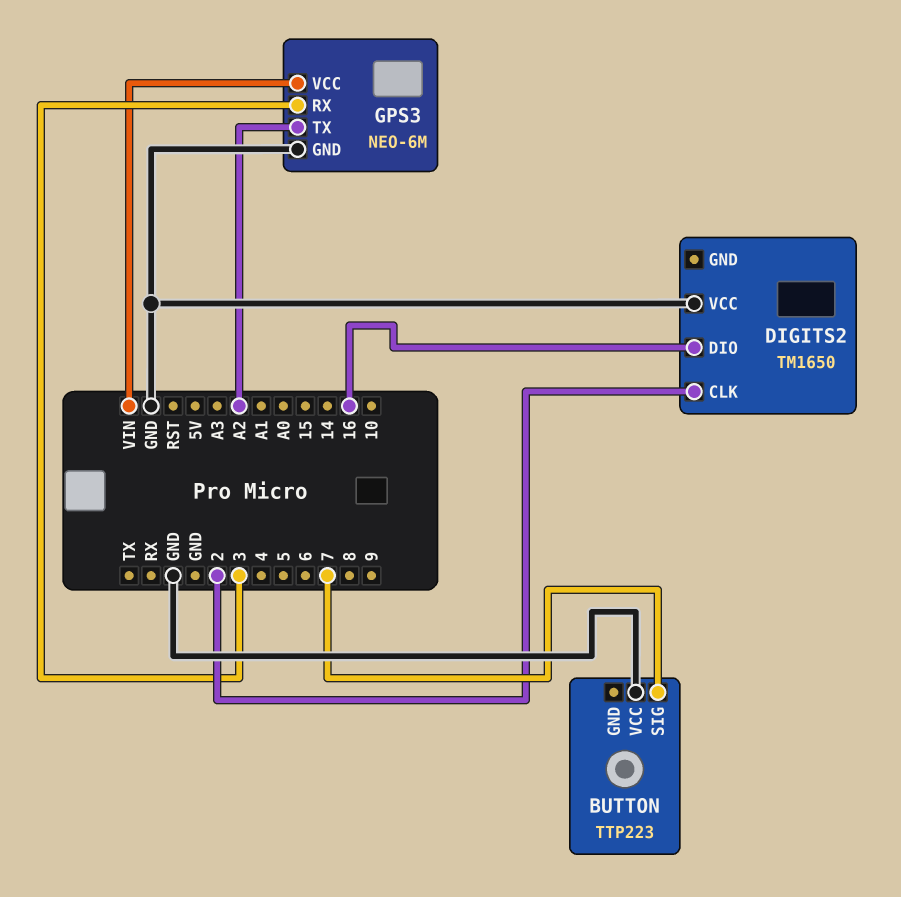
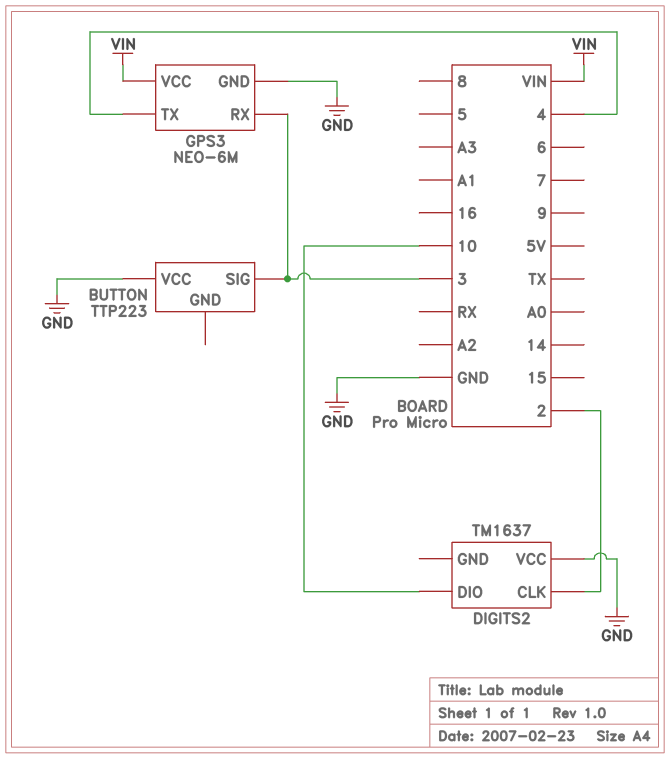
BUTTON pin SIG: 7 -> 3
DIGITS2: TM1650 -> TM1637
DIGITS2 pin DIO: 16 -> 10
GPS3 pin TX: A2 -> 4

